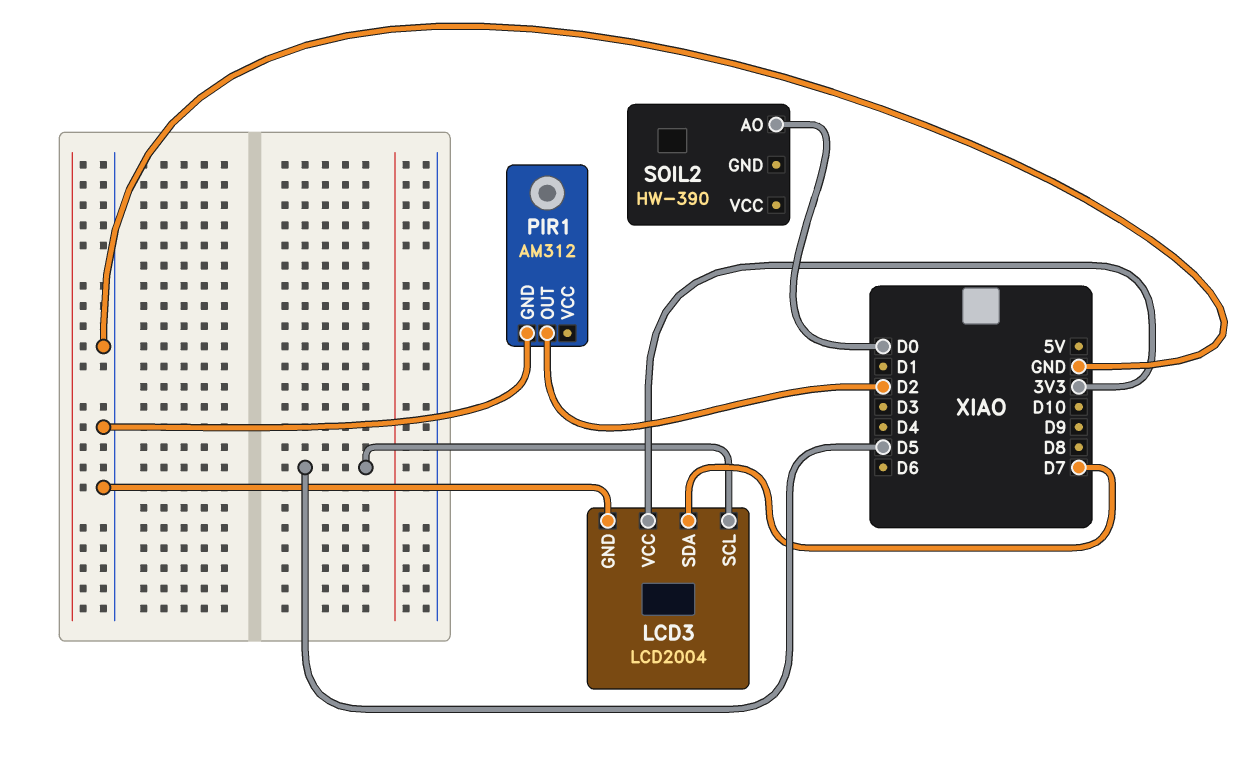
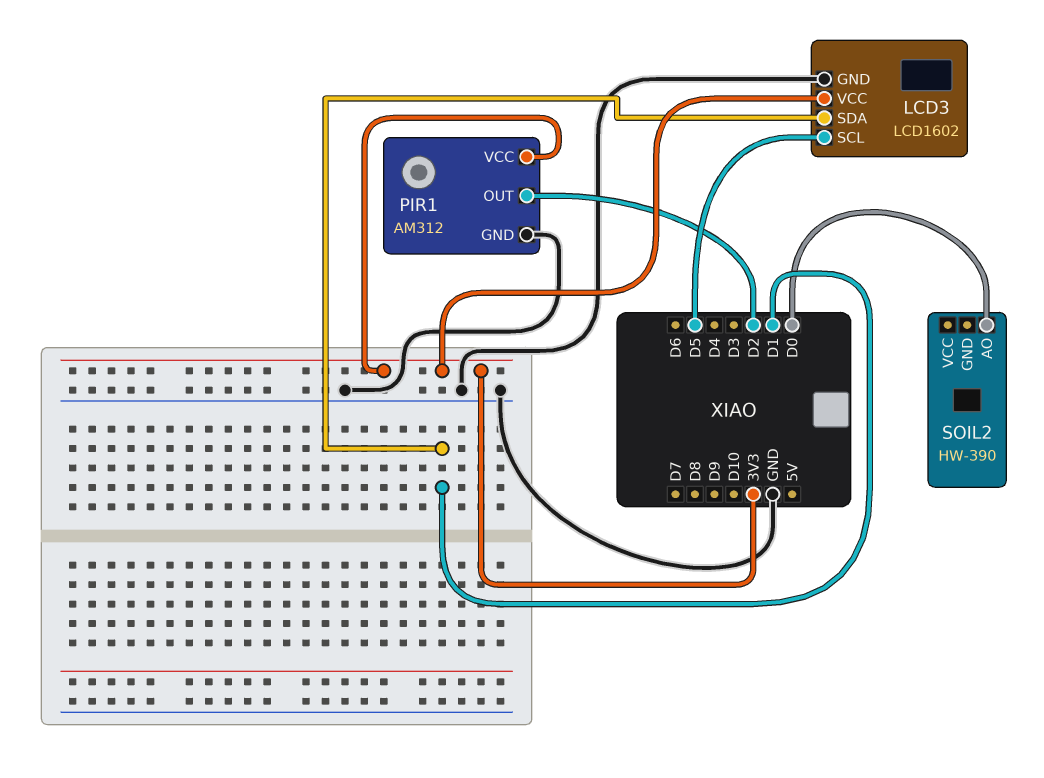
LCD3: LCD2004 -> LCD1602
LCD3 pin SDA: D7 -> D1
PIR1 pin VCC: none -> 3V3

